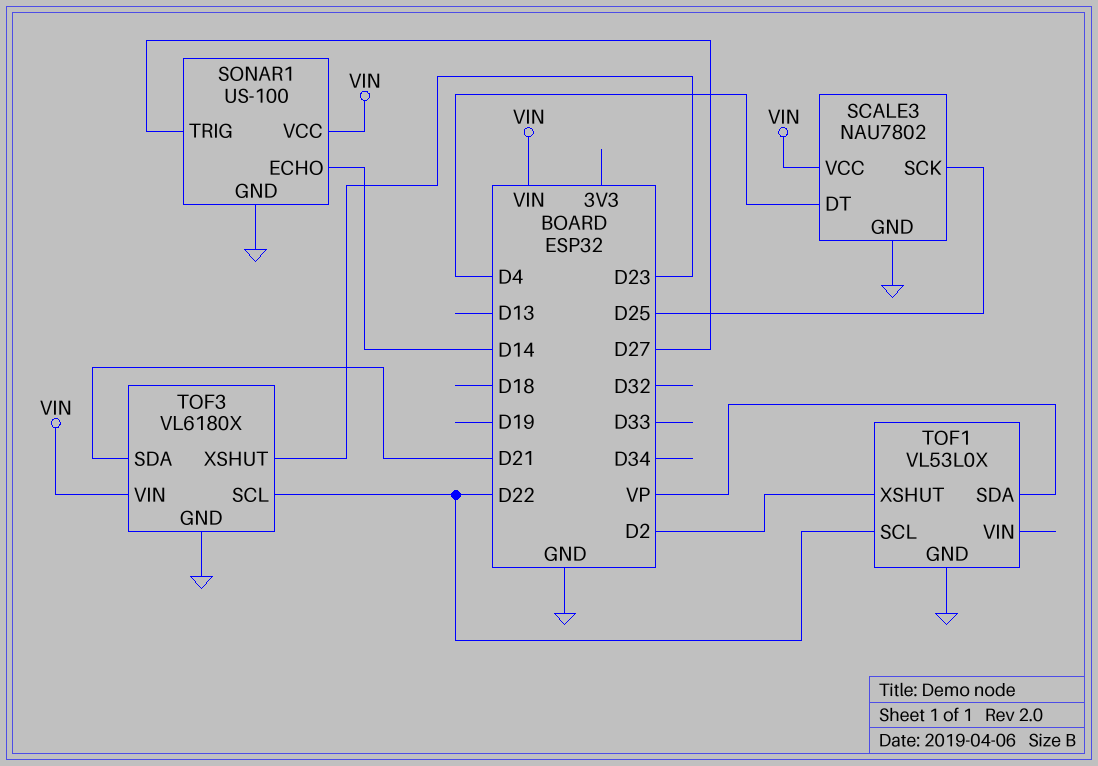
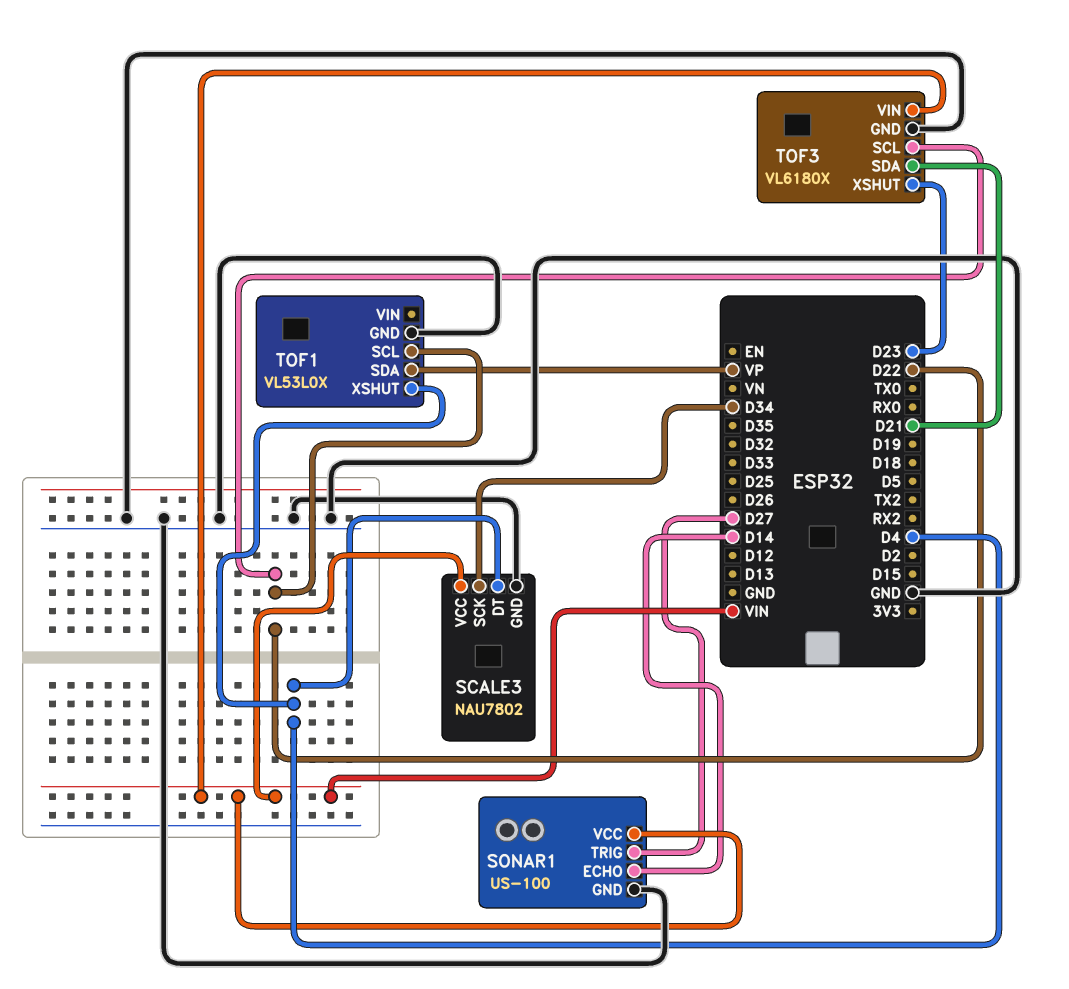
SCALE3 pin SCK: D25 -> D34
TOF1 pin XSHUT: D2 -> D4

